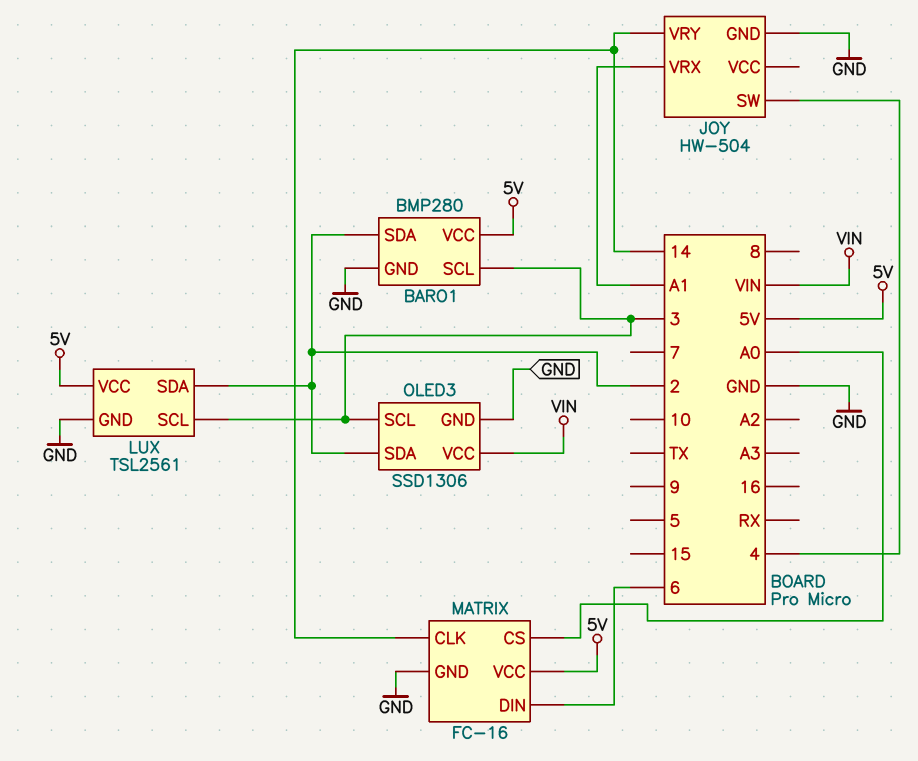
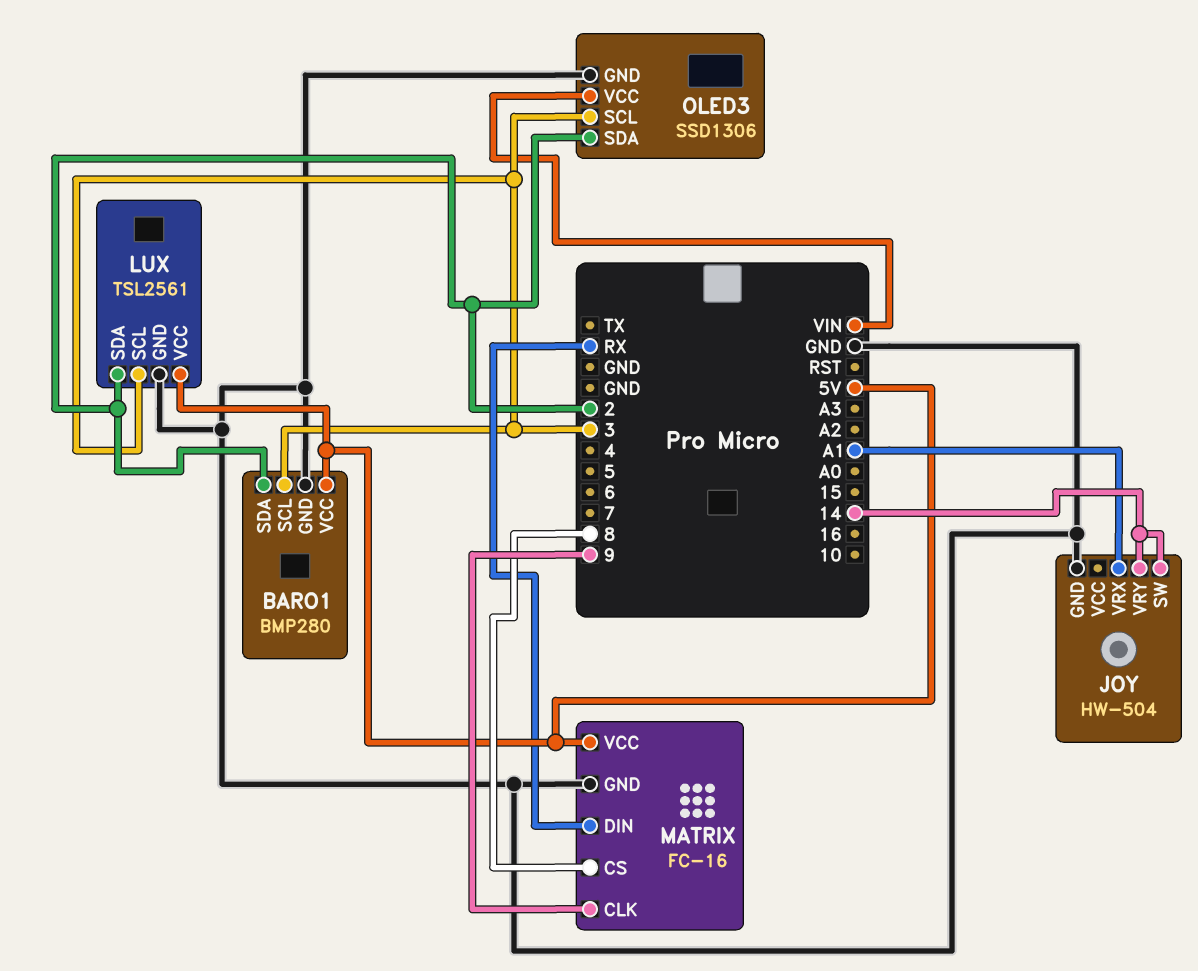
JOY pin SW: 4 -> 14
MATRIX pin CLK: 14 -> 9
MATRIX pin CS: A0 -> 8
MATRIX pin DIN: 6 -> RX

